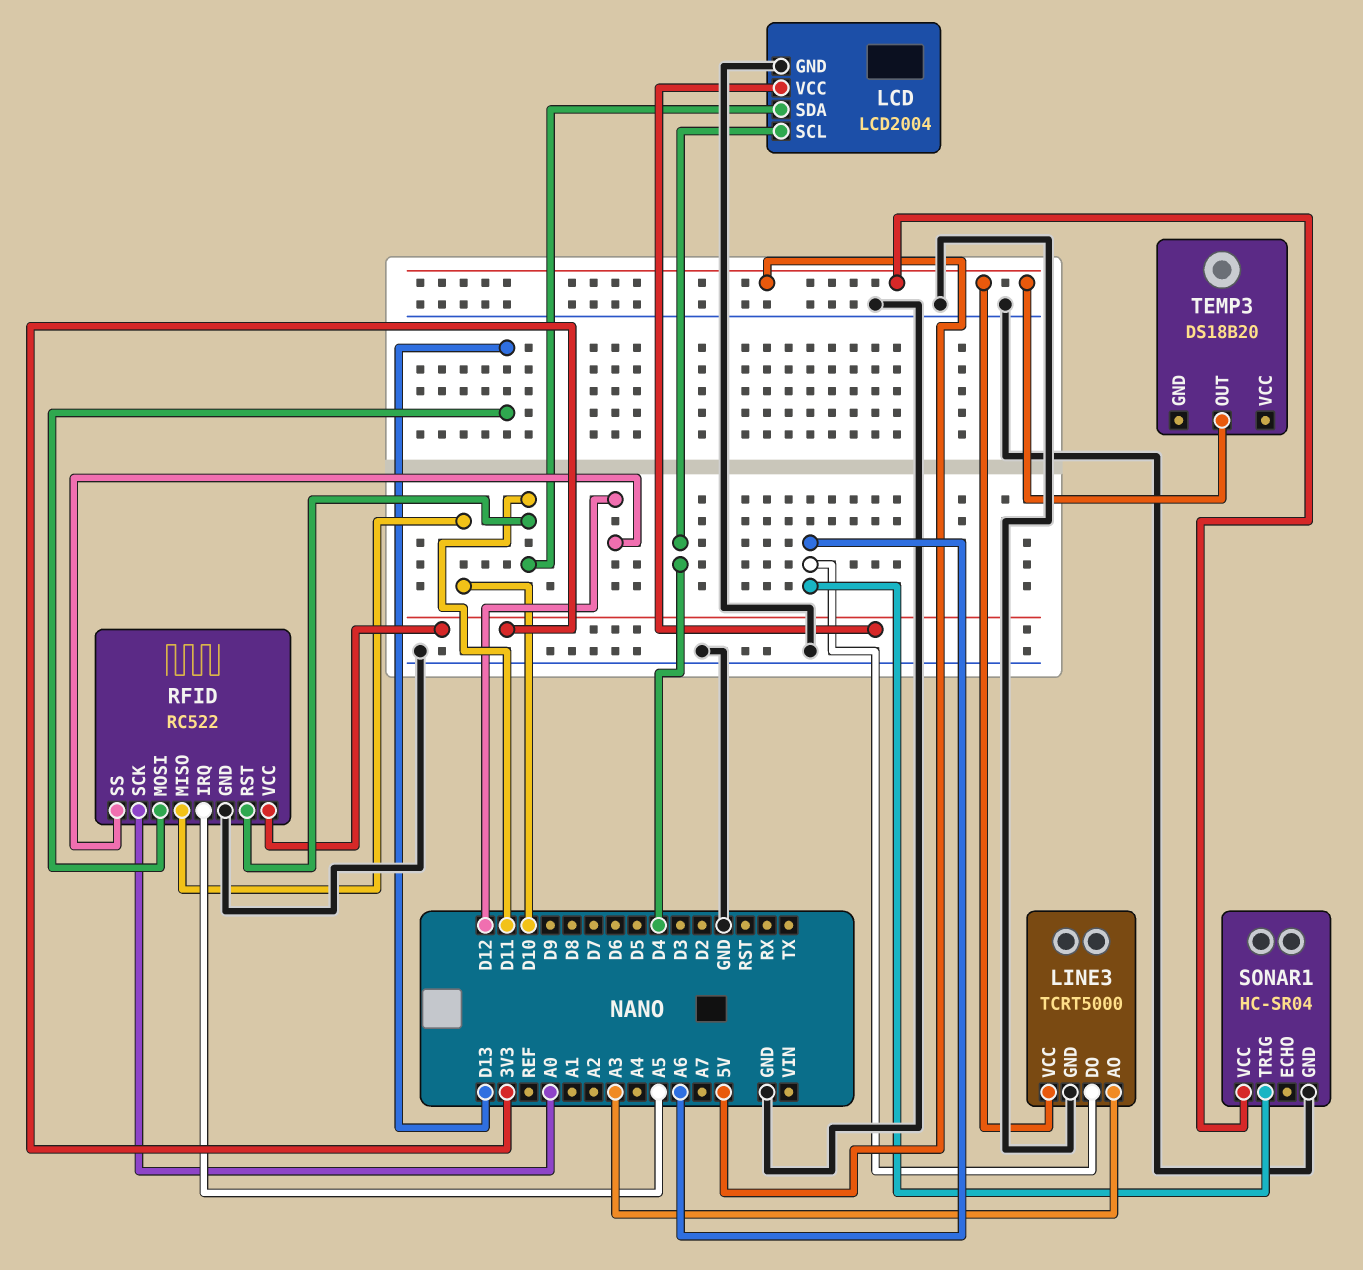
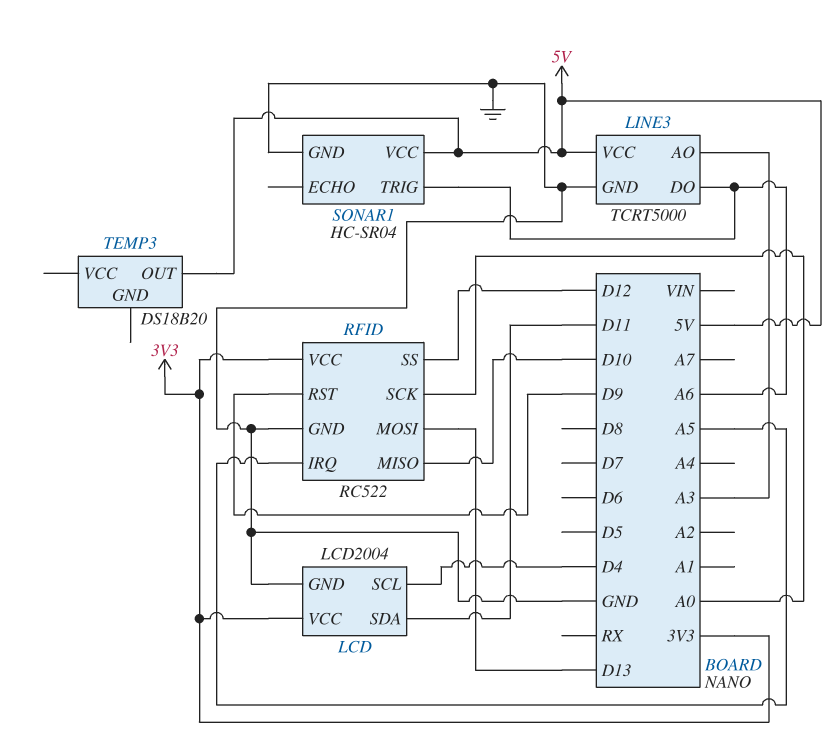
RFID pin RST: D11 -> D9

